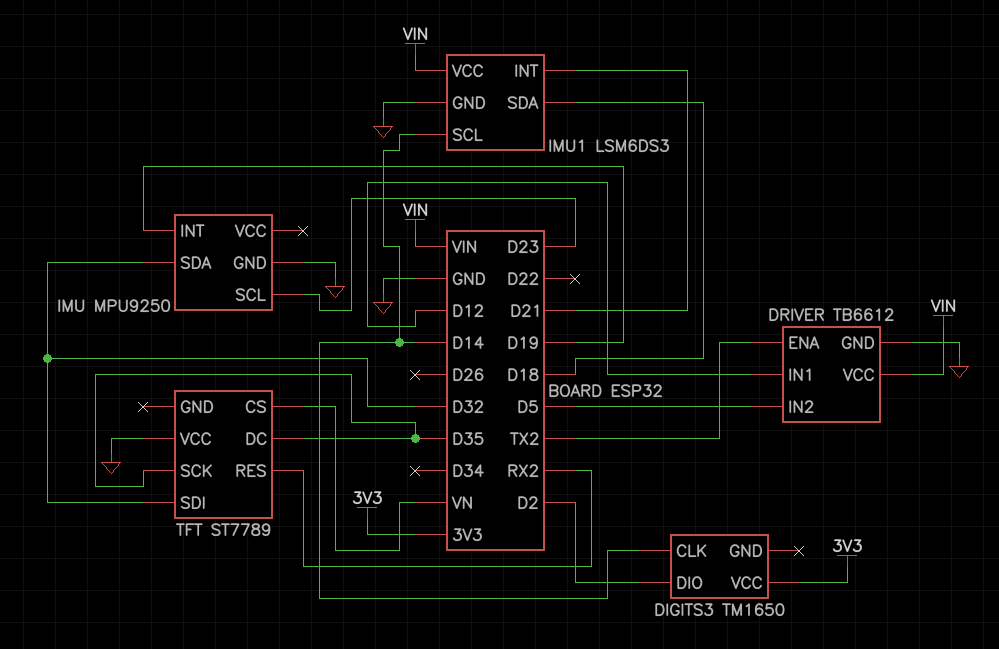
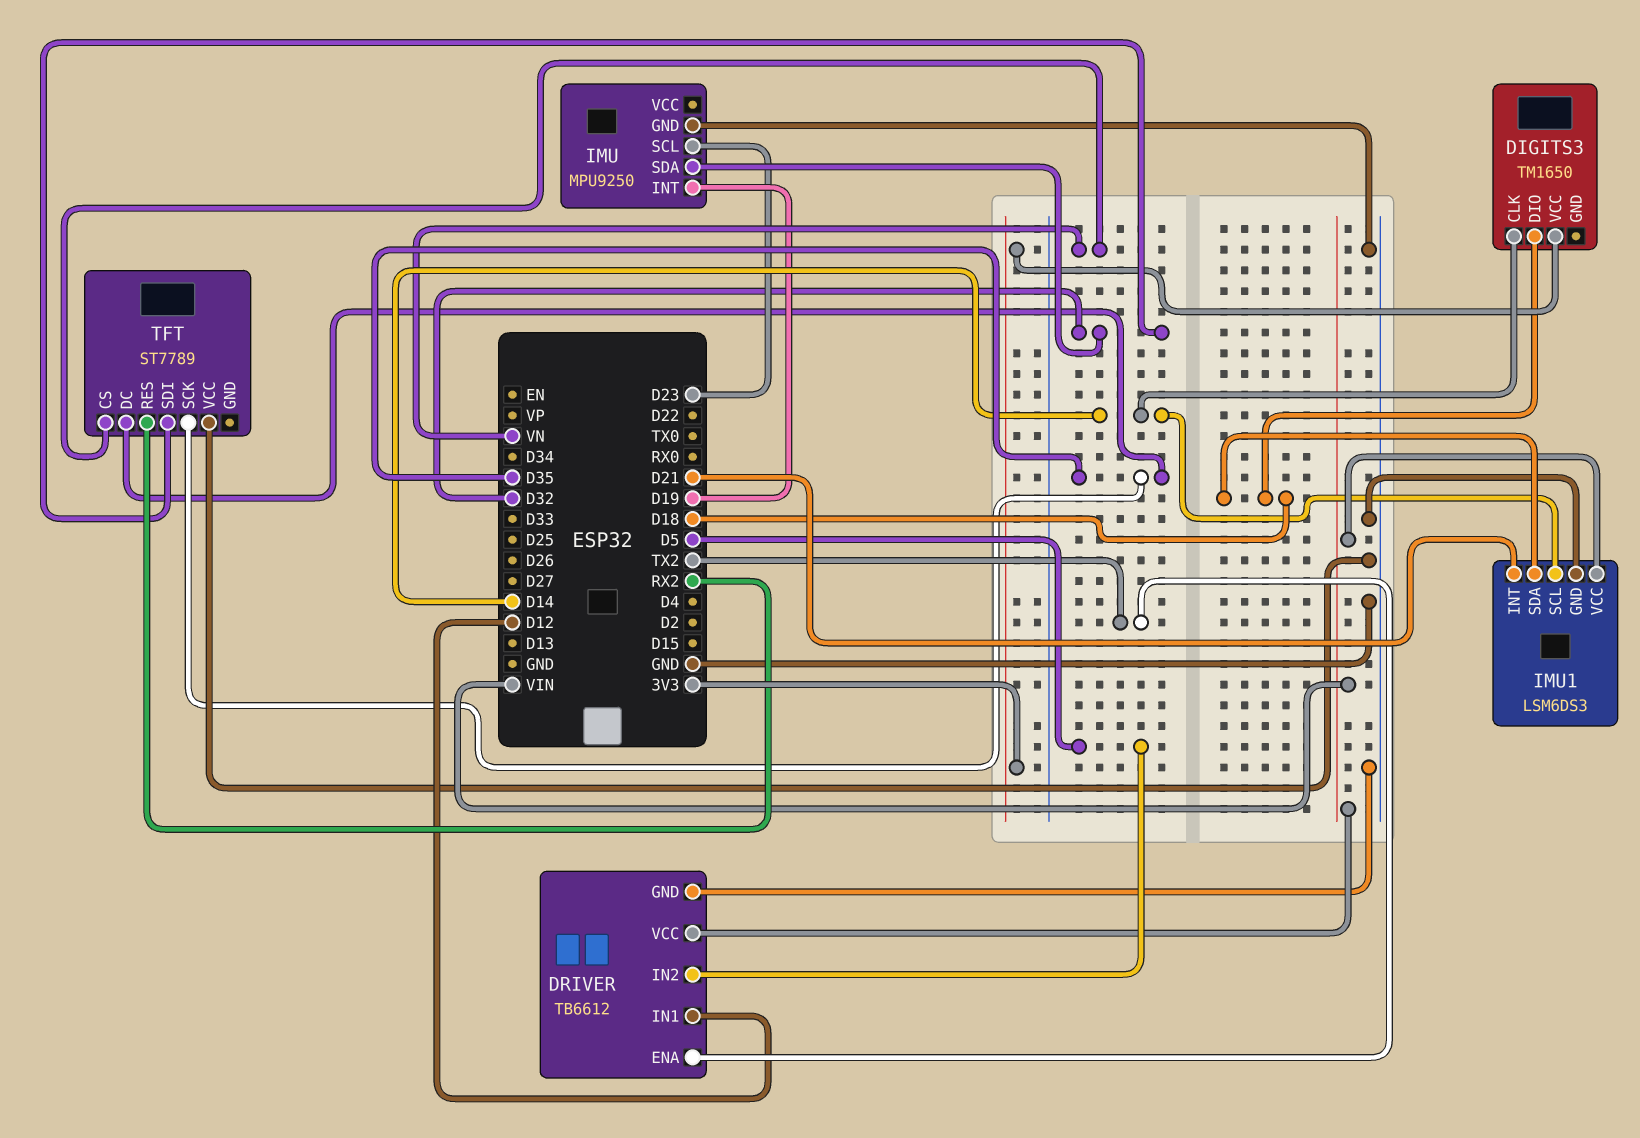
DIGITS3 pin DIO: D2 -> D18

